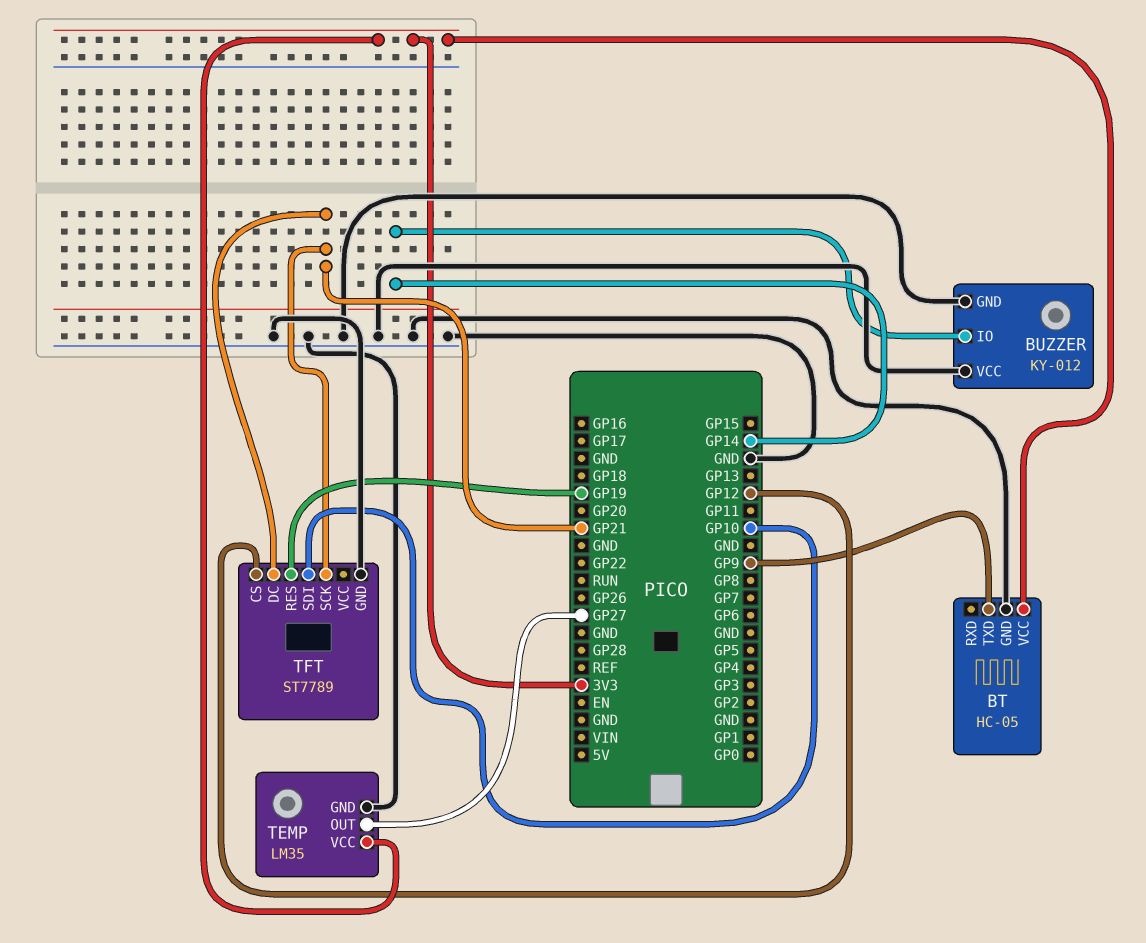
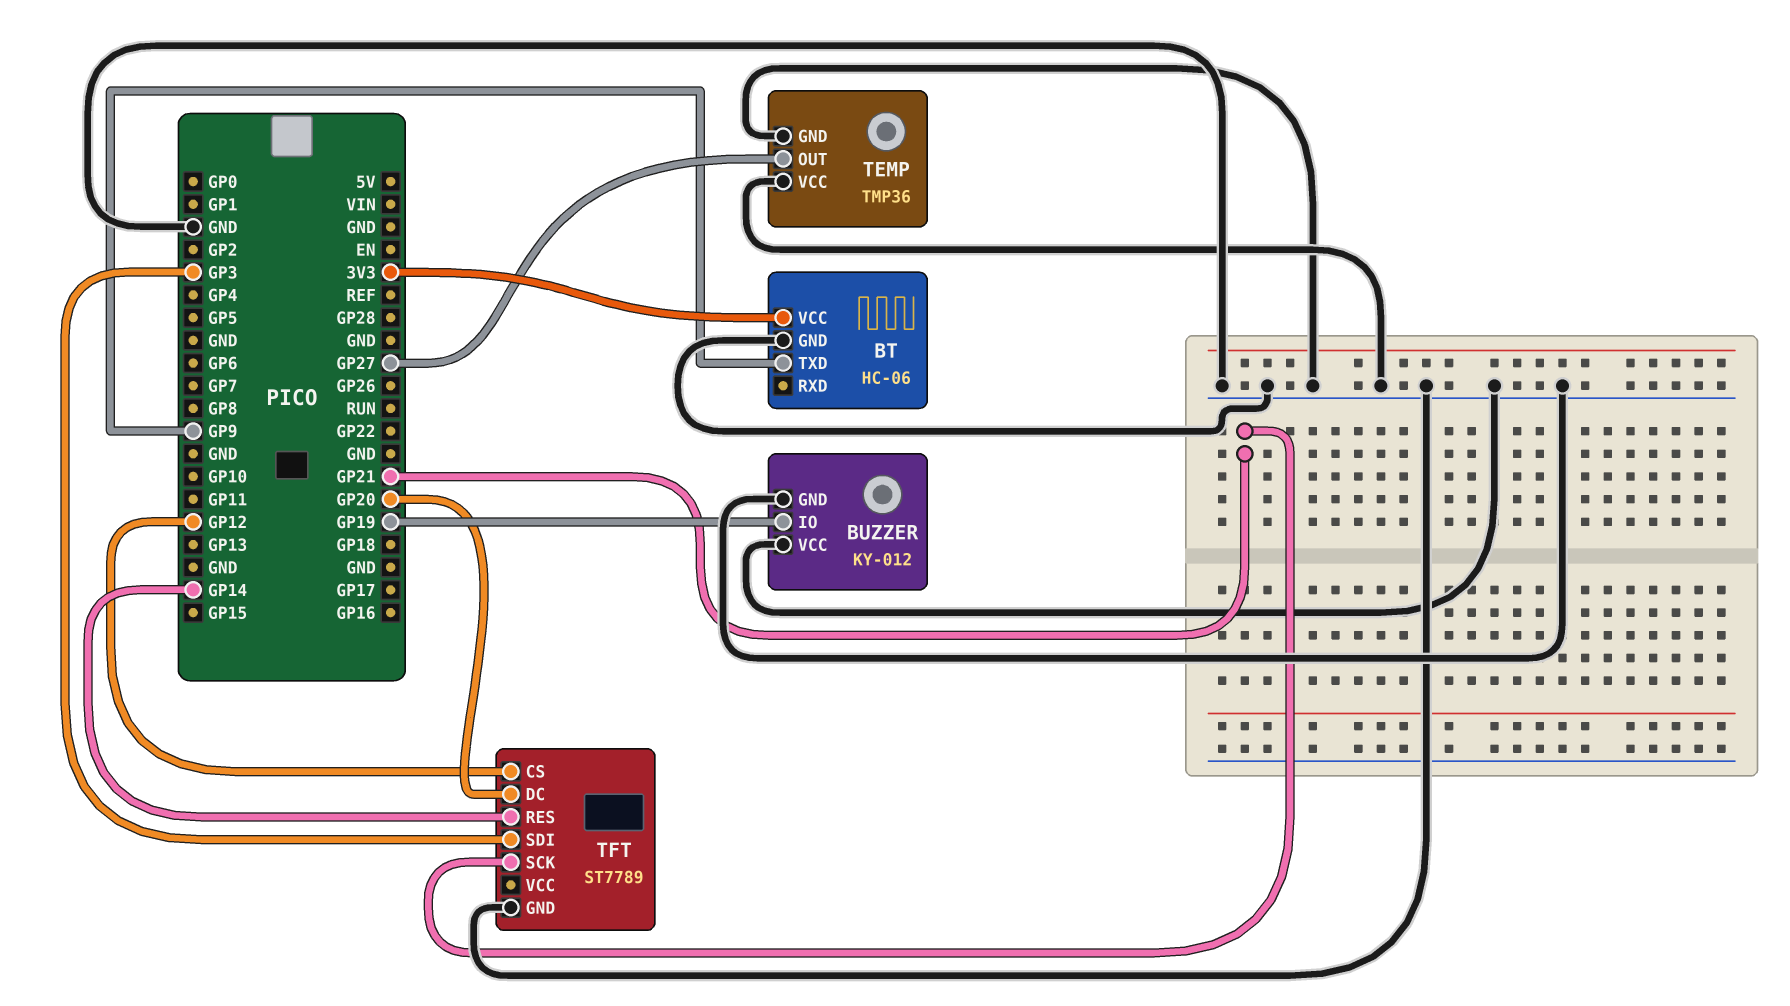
BT: HC-05 -> HC-06
BUZZER pin IO: GP14 -> GP19
TEMP: LM35 -> TMP36
TEMP pin VCC: 3V3 -> GND
TFT pin DC: GP21 -> GP20
TFT pin RES: GP19 -> GP14
TFT pin SDI: GP10 -> GP3

